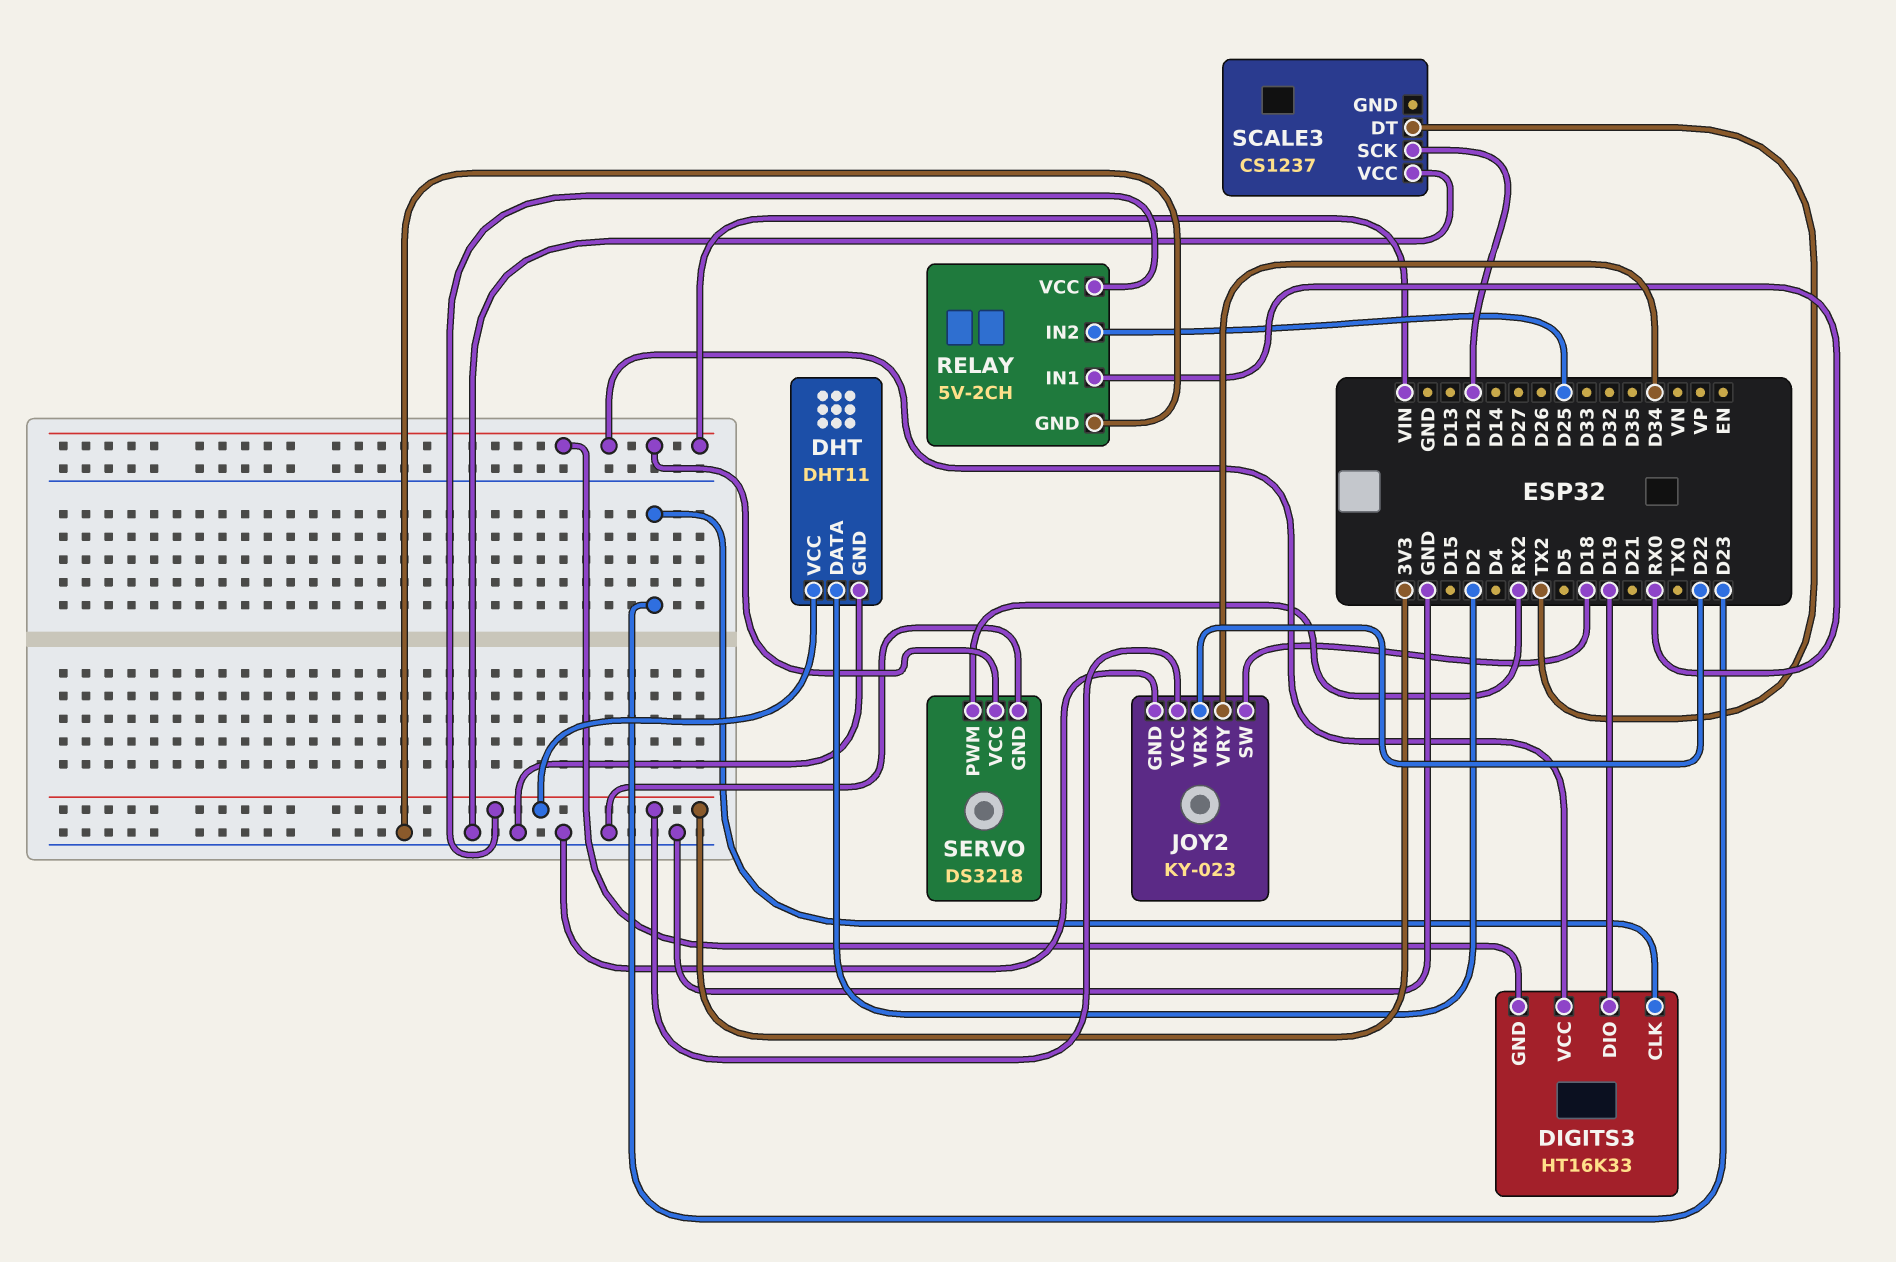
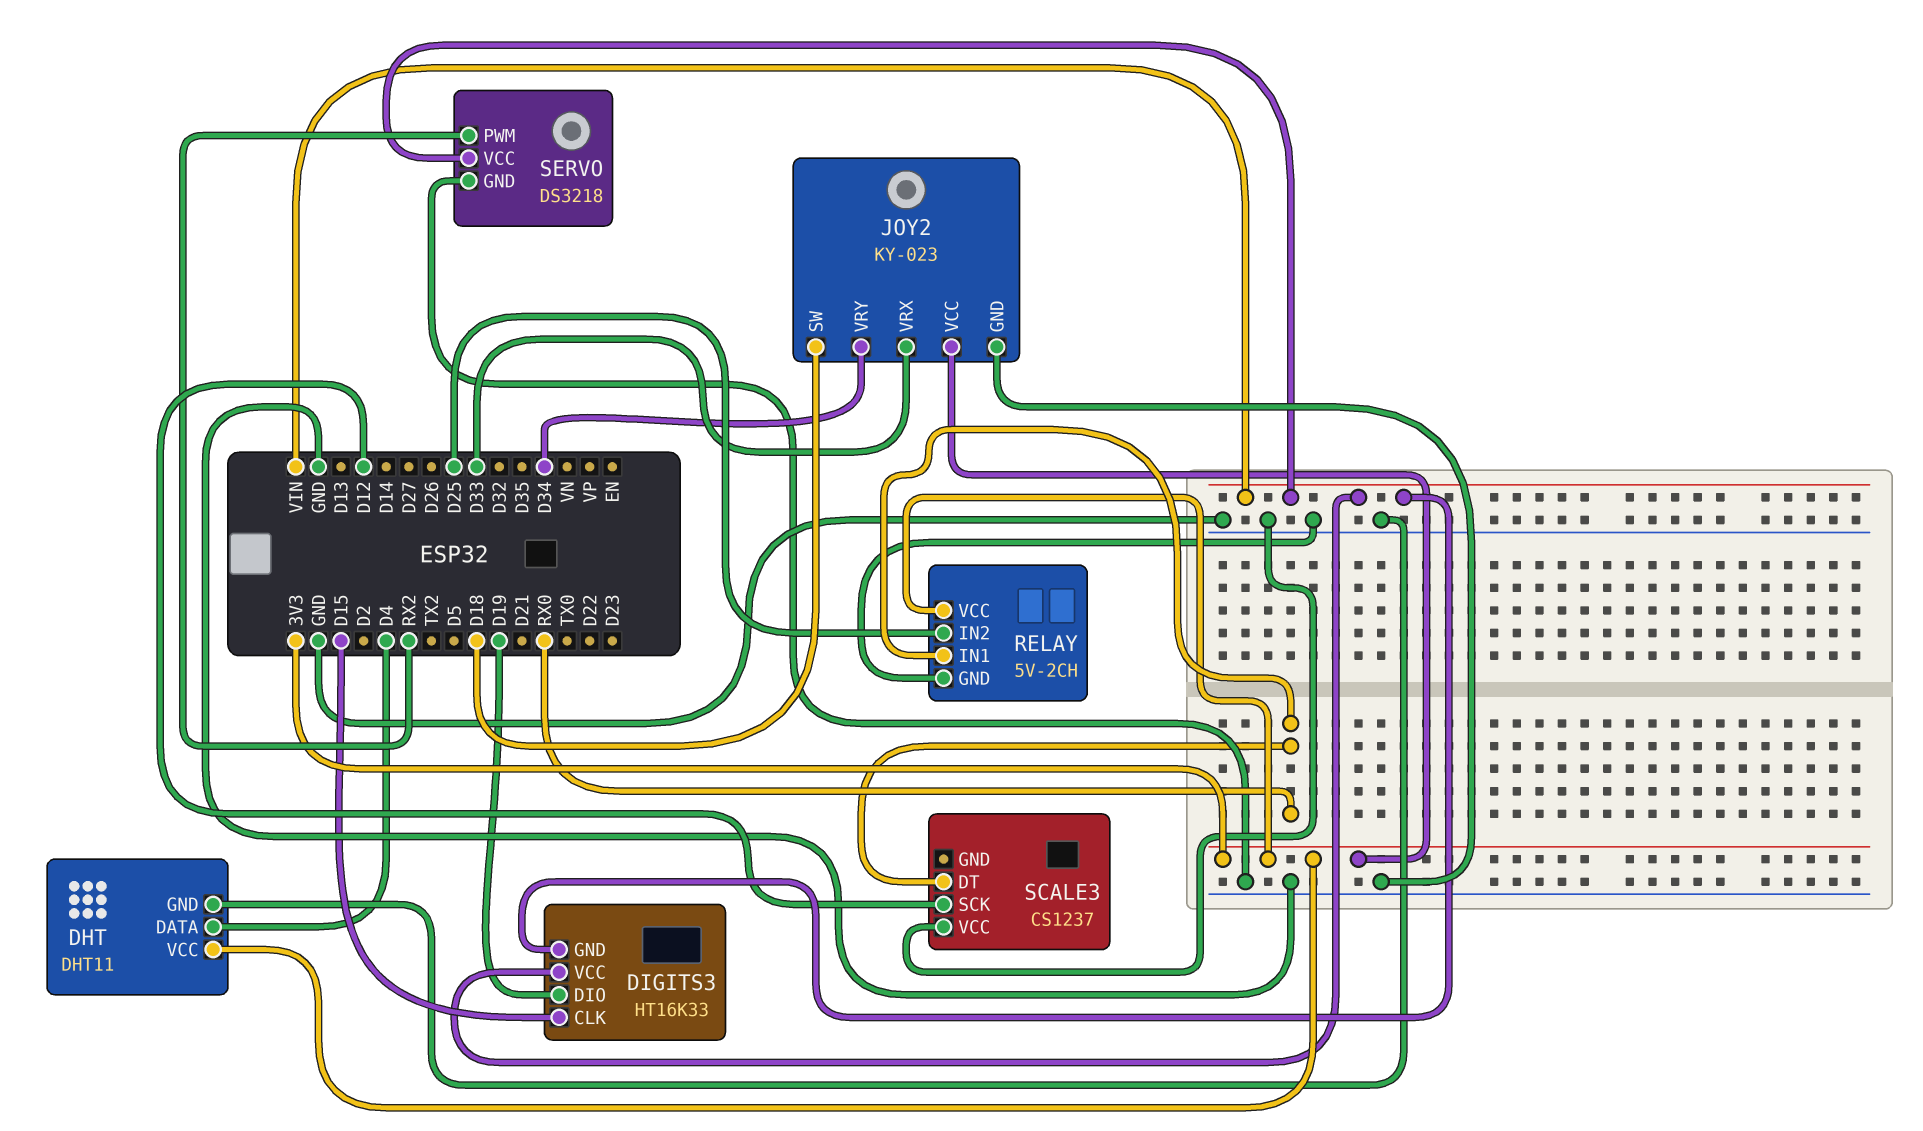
DHT pin DATA: D2 -> D4
DIGITS3 pin CLK: D23 -> D15
JOY2 pin VRX: D22 -> D33
SCALE3 pin DT: TX2 -> RX0

